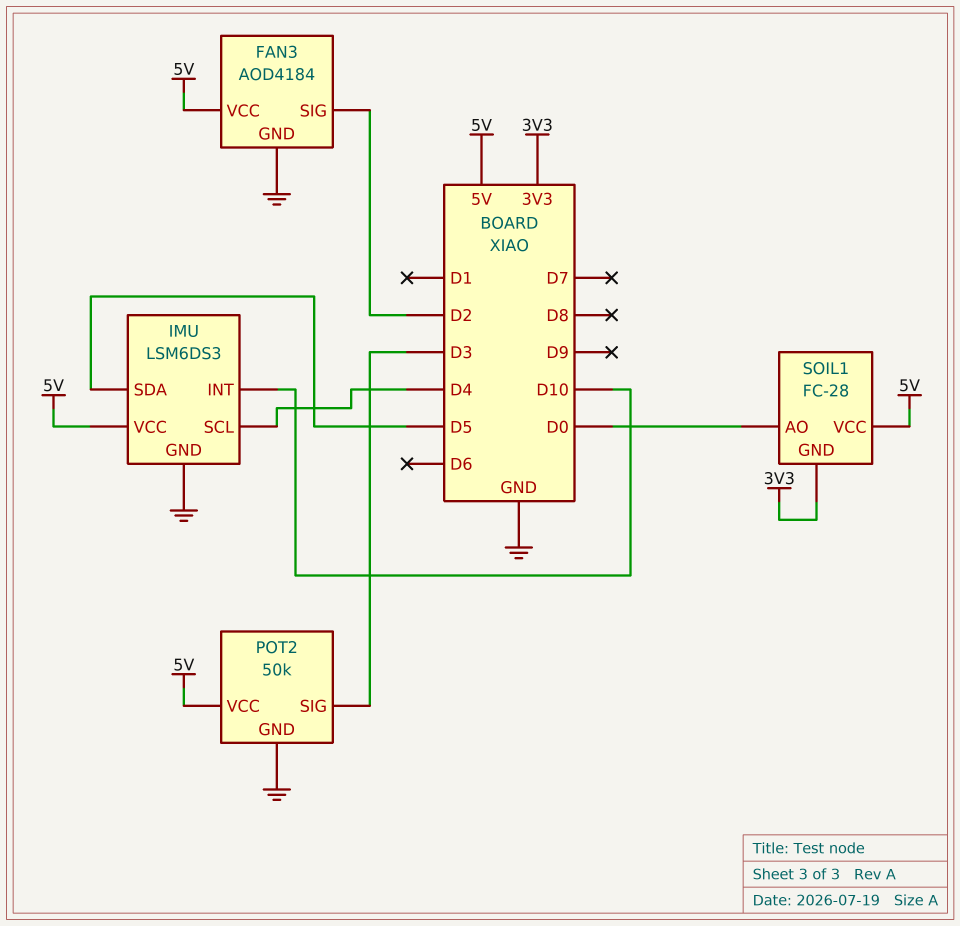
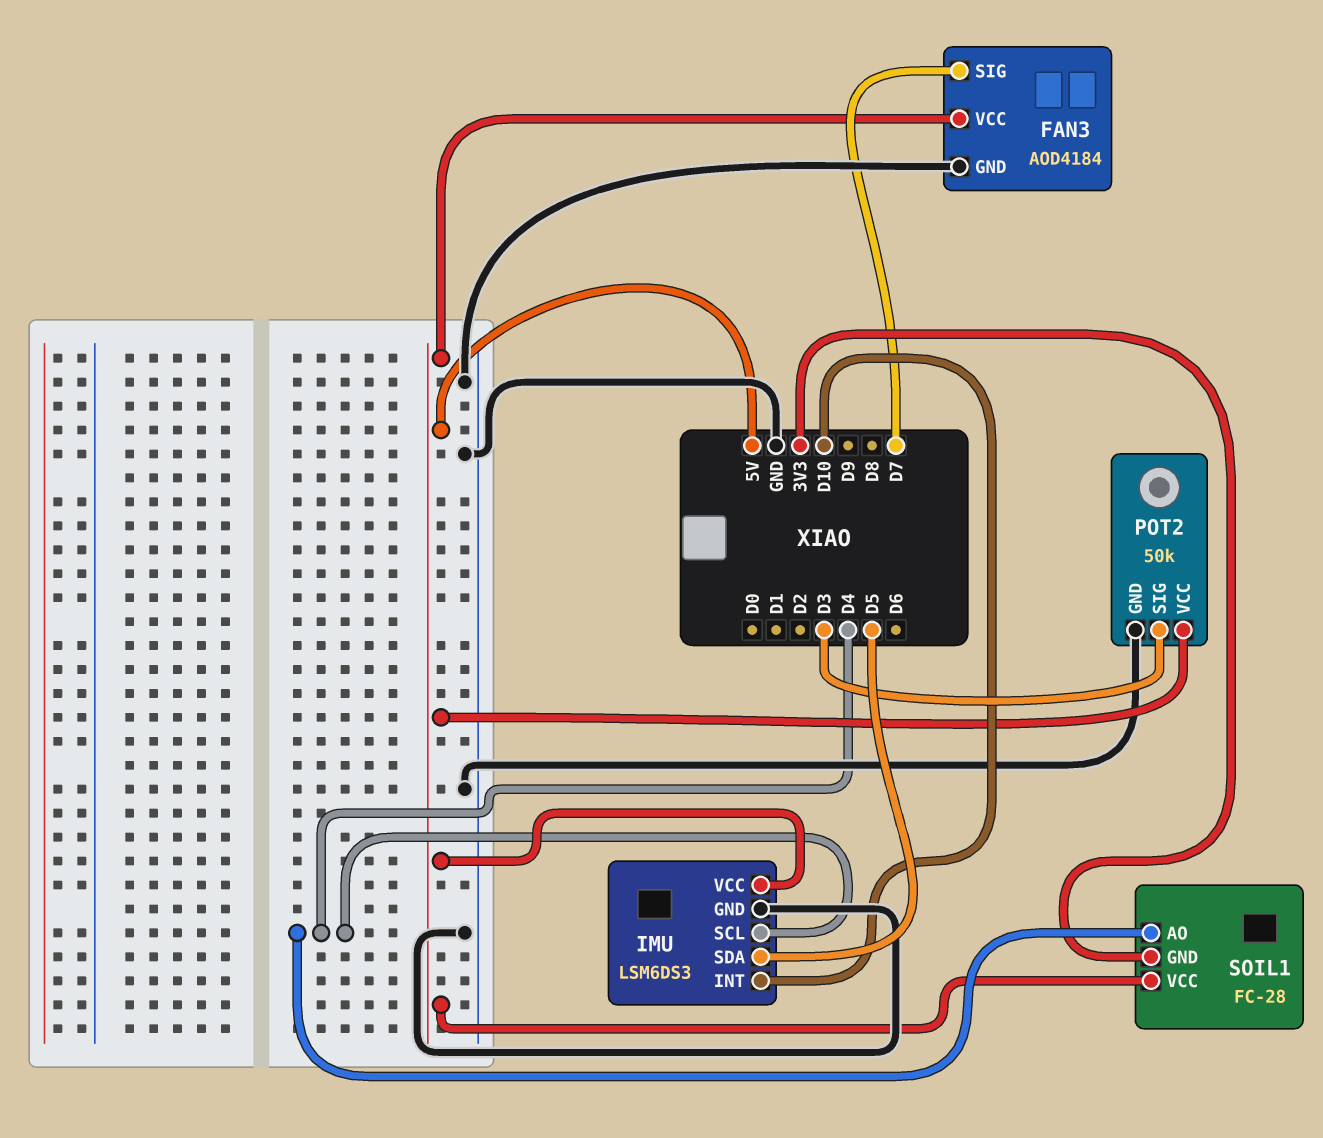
FAN3 pin SIG: D2 -> D7
SOIL1 pin AO: D0 -> D4

